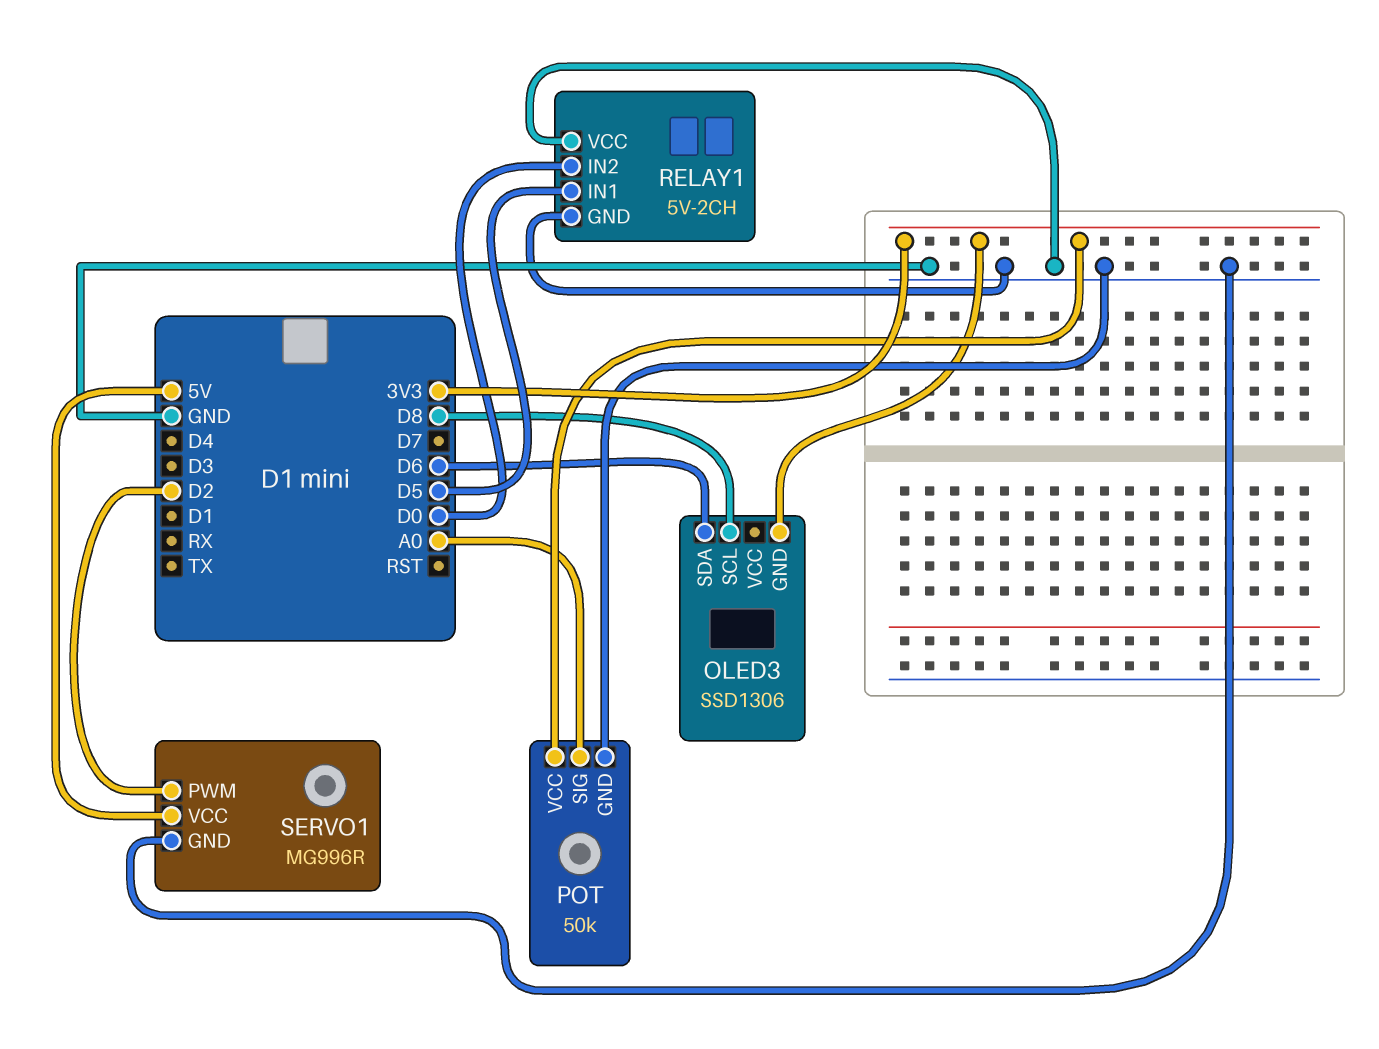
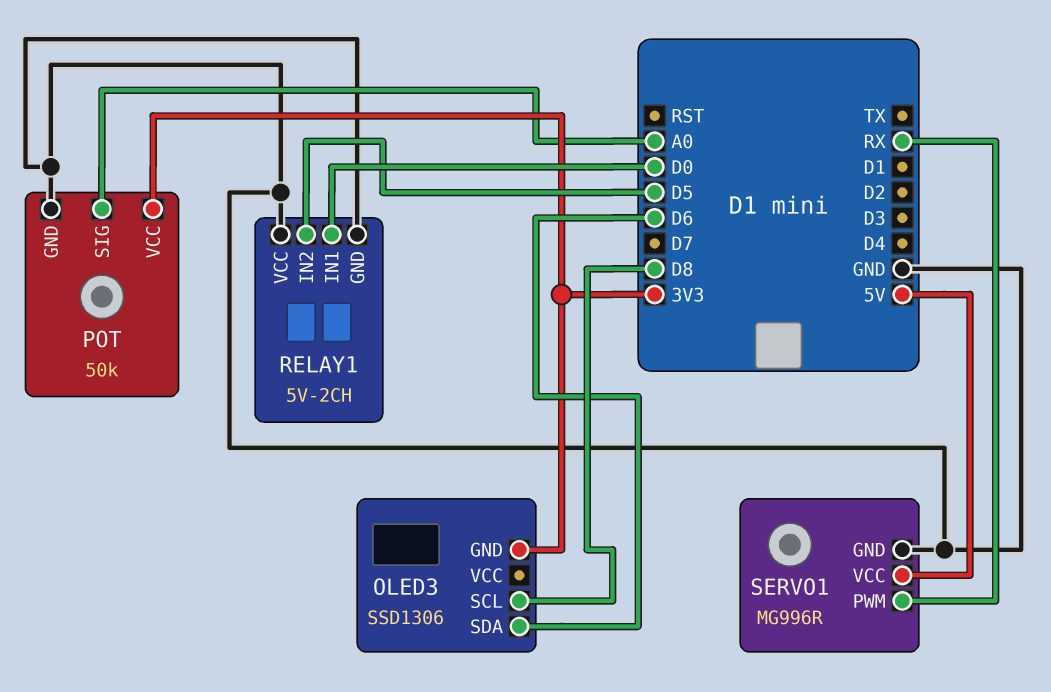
RELAY1 pin IN1: D5 -> D0
RELAY1 pin IN2: D0 -> D5
SERVO1 pin PWM: D2 -> RX

